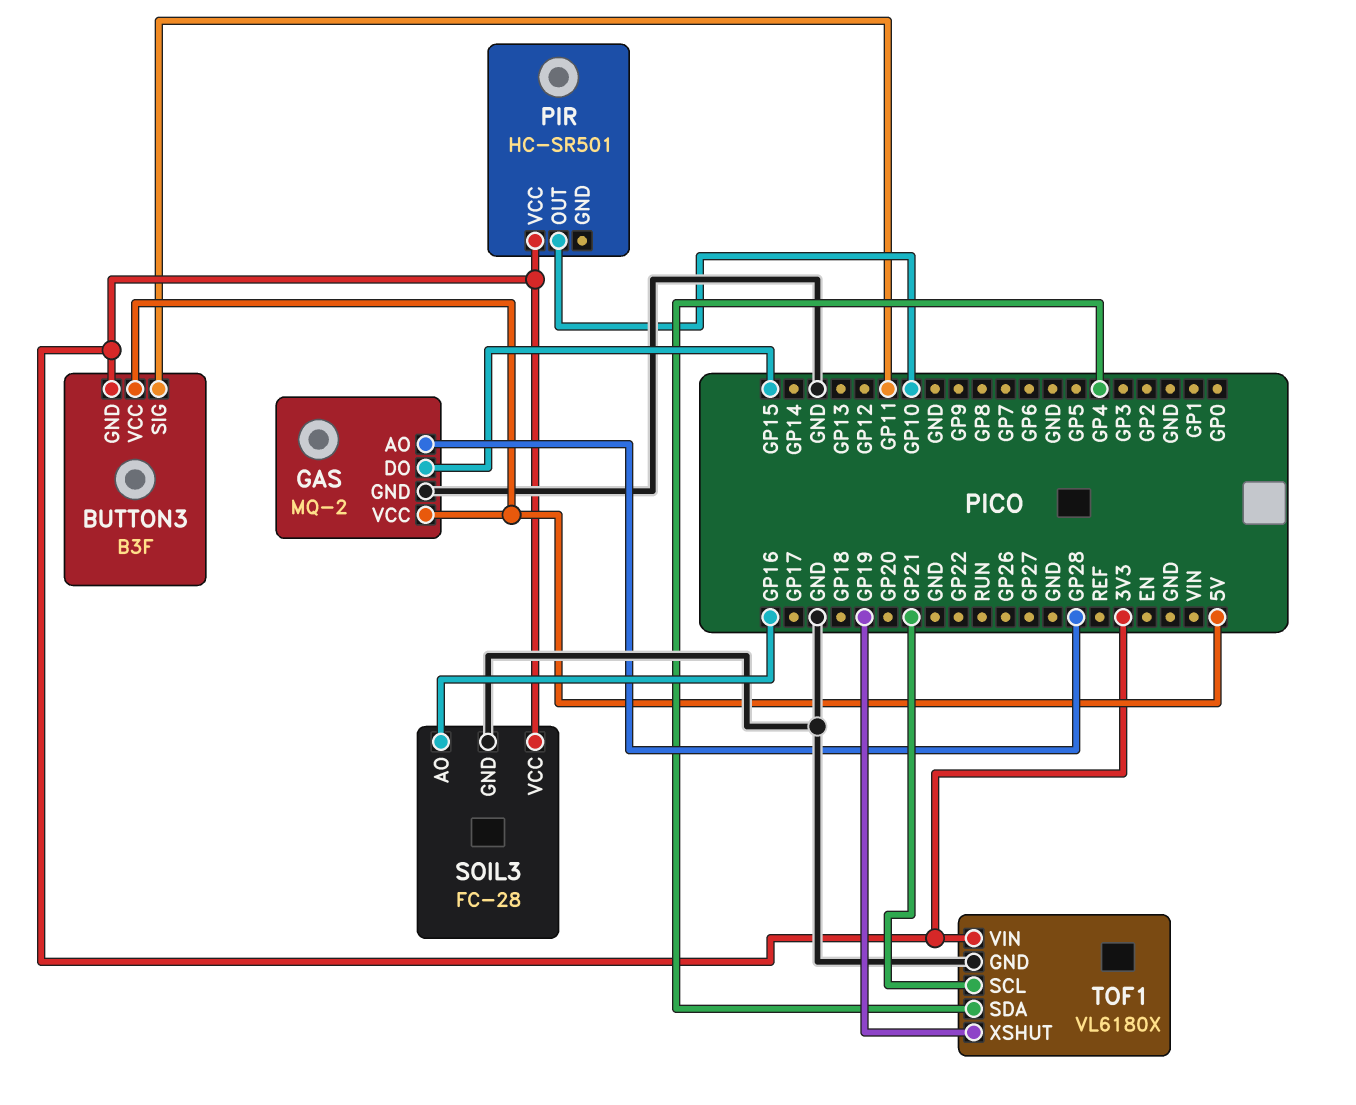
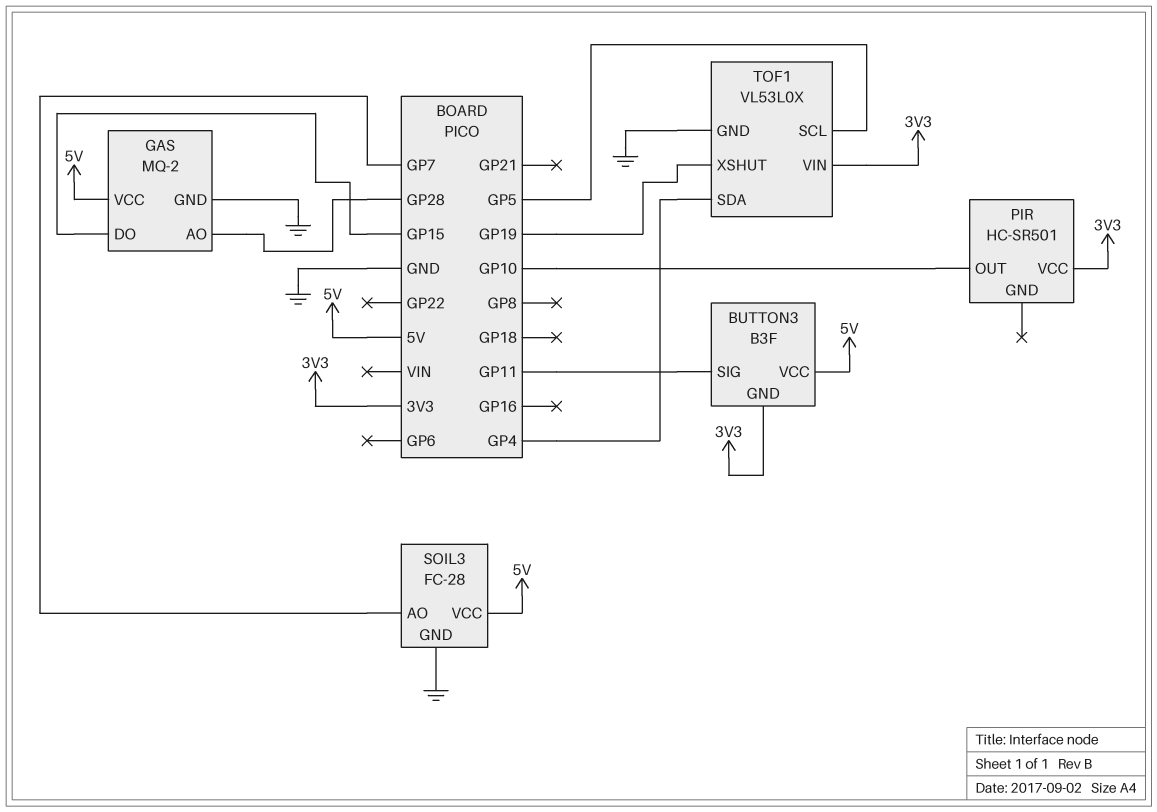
SOIL3 pin AO: GP16 -> GP7
SOIL3 pin VCC: 3V3 -> 5V
TOF1: VL6180X -> VL53L0X
TOF1 pin SCL: GP21 -> GP5

